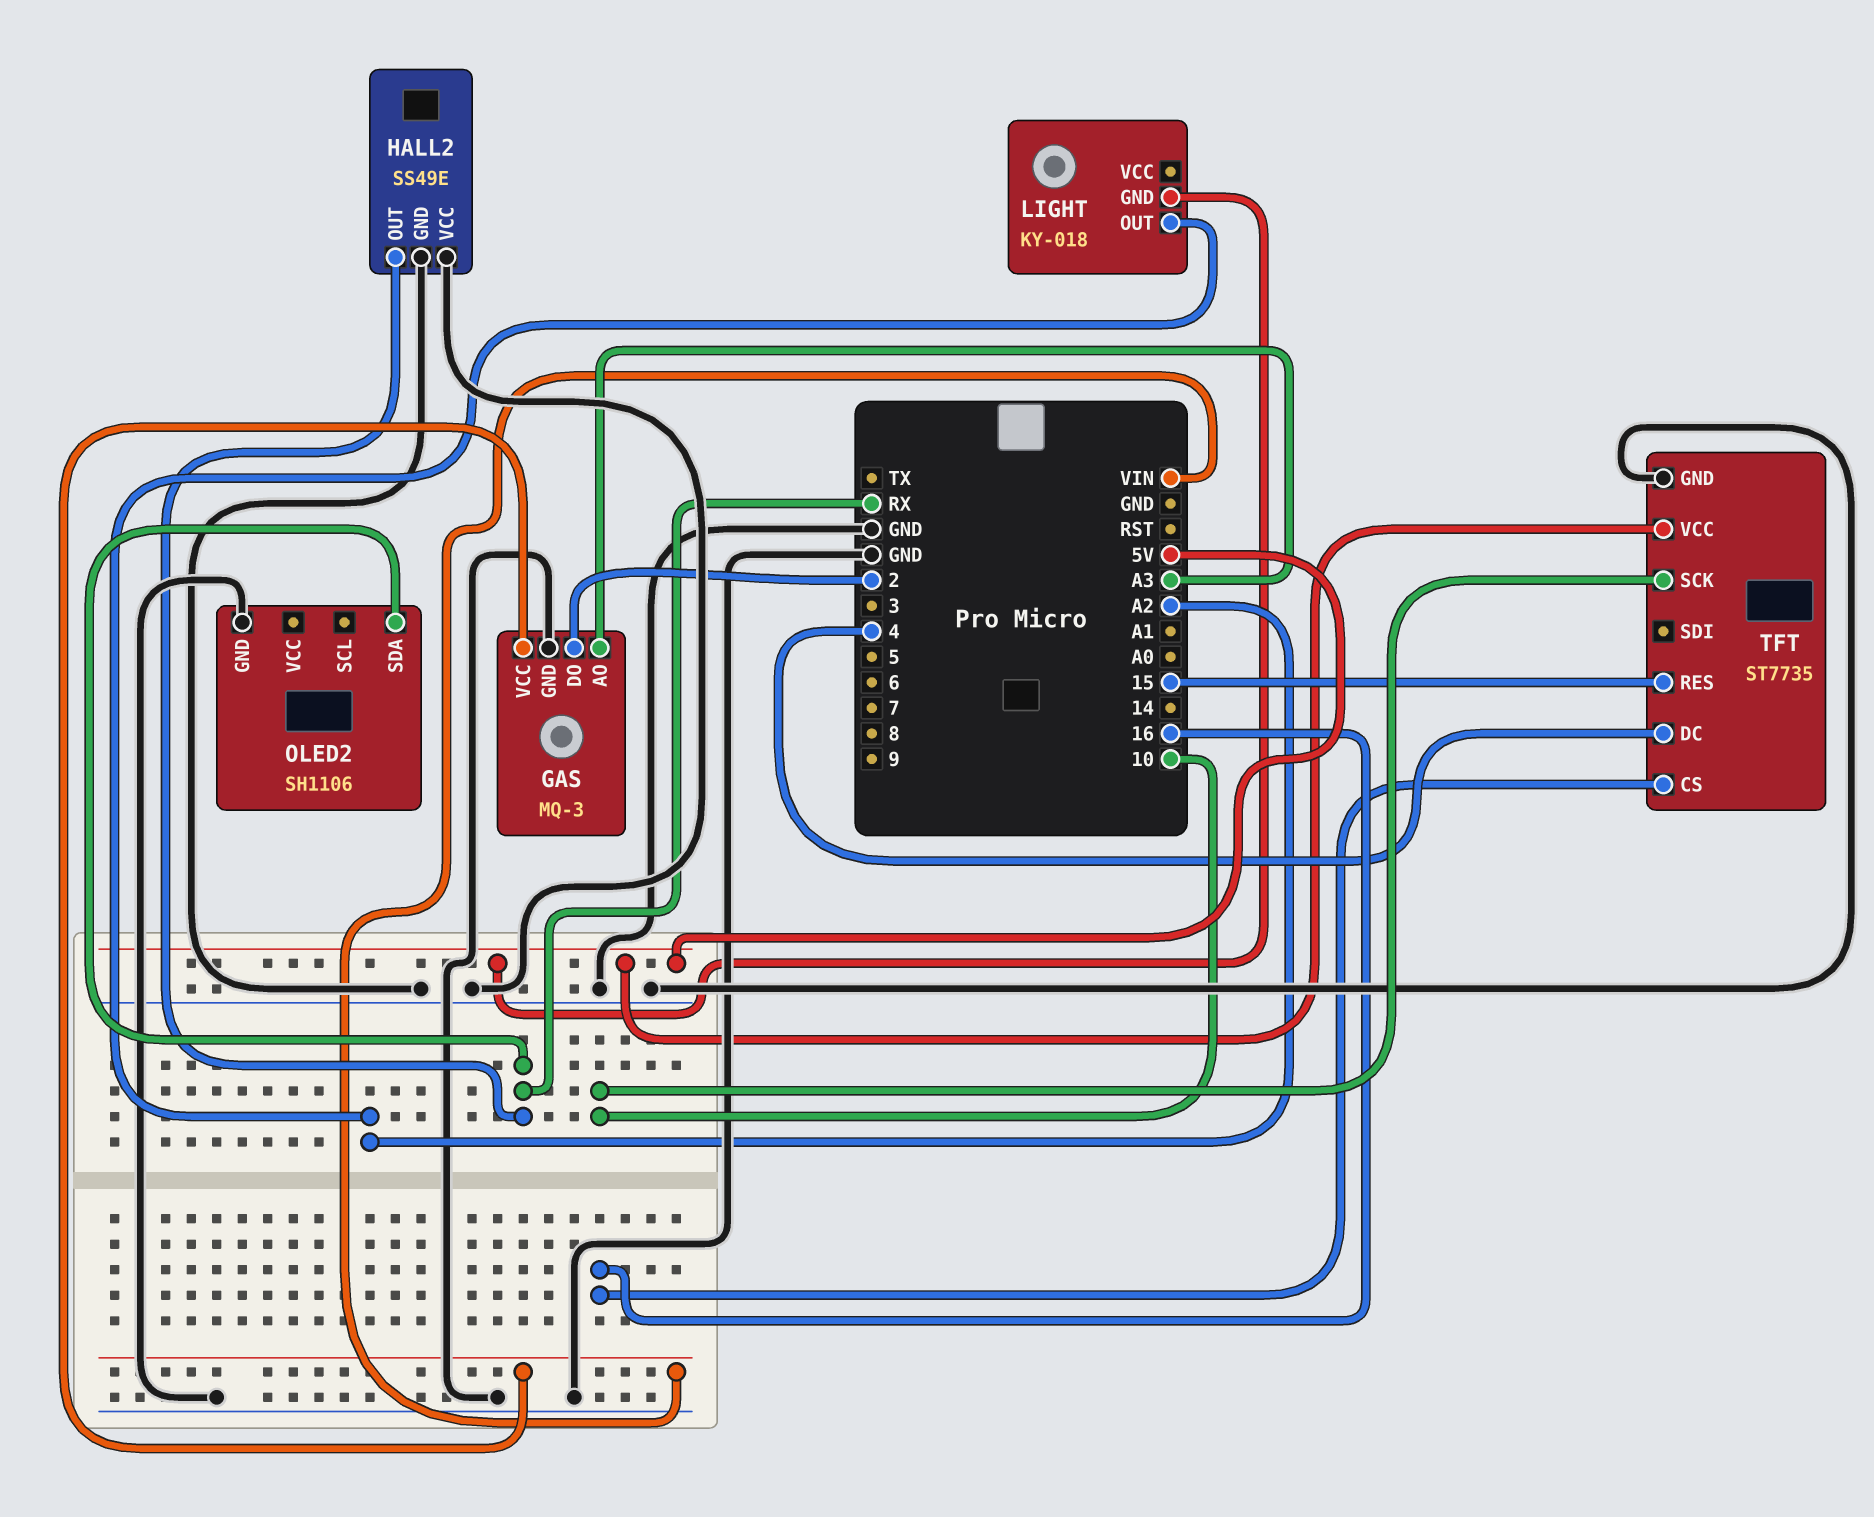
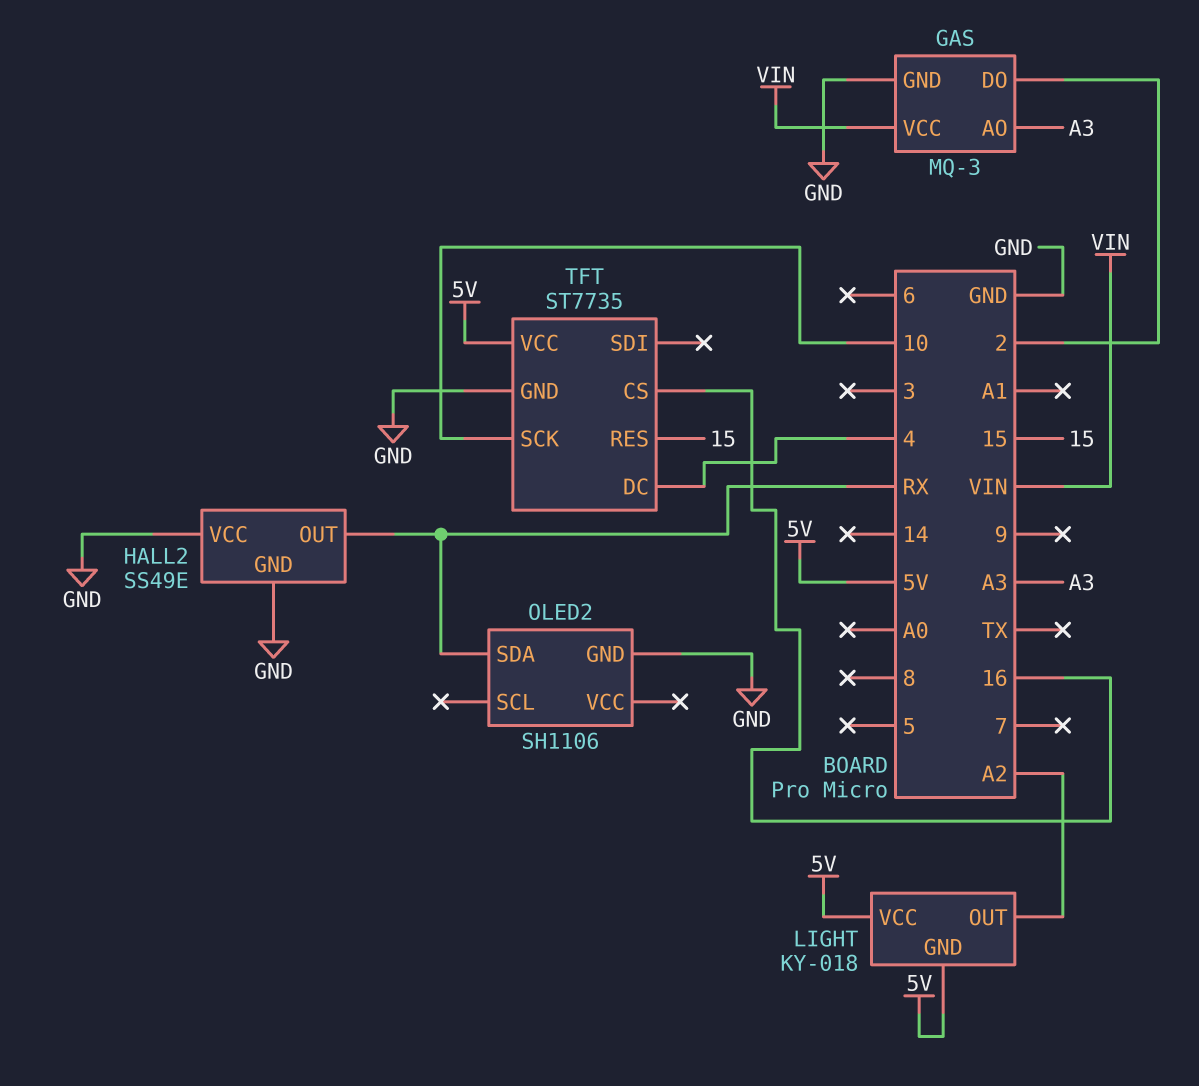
LIGHT pin VCC: none -> 5V

